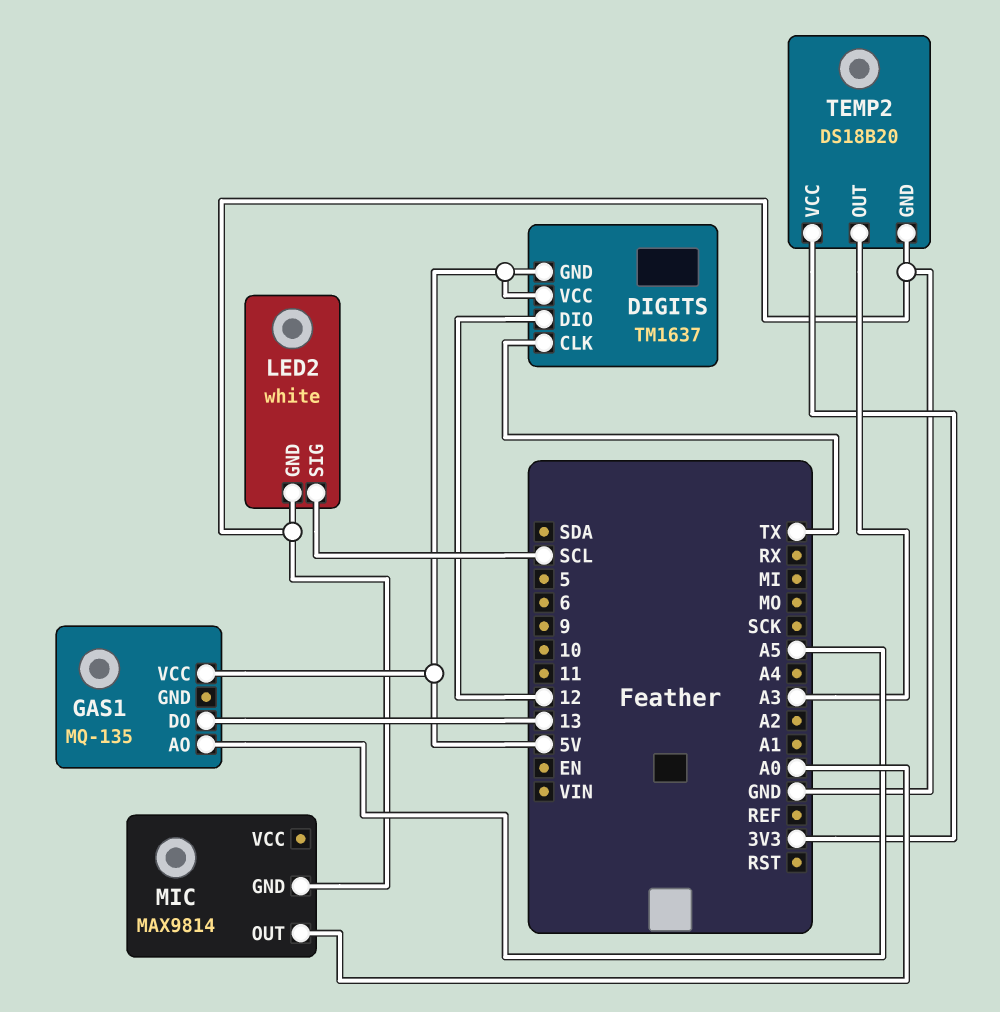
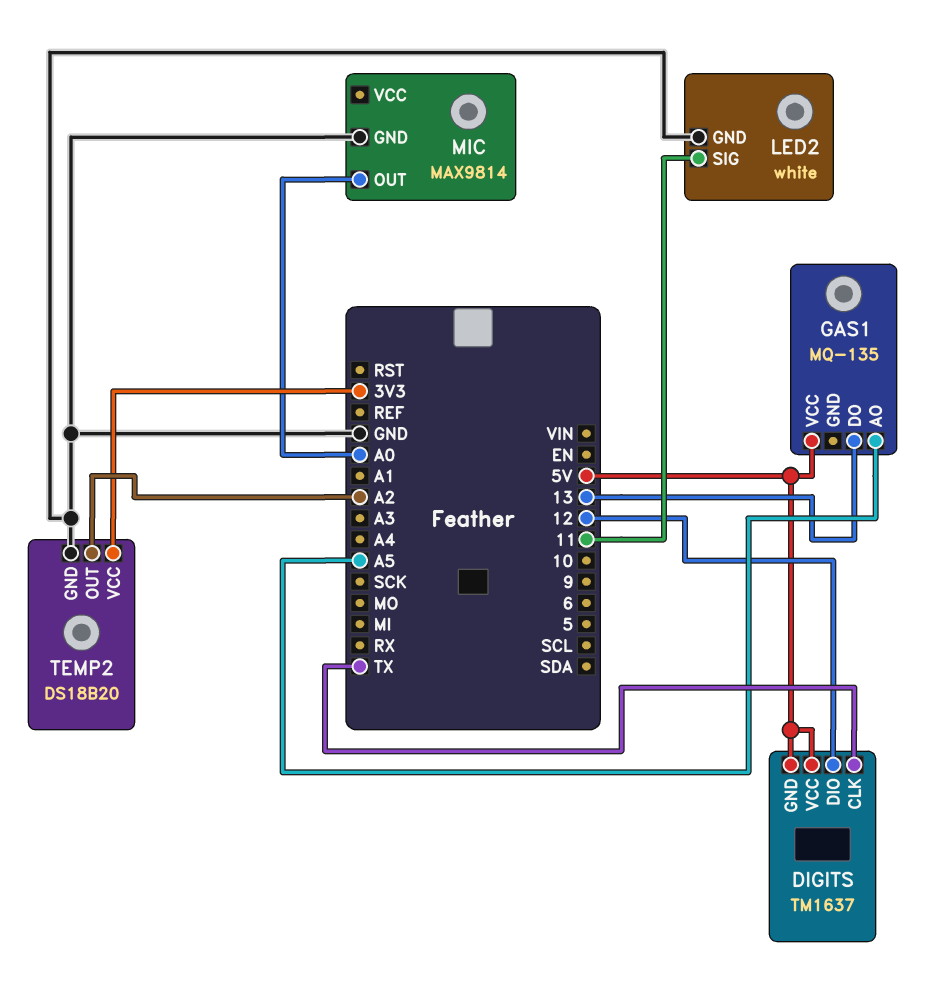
LED2 pin SIG: SCL -> 11
TEMP2 pin OUT: A3 -> A2

